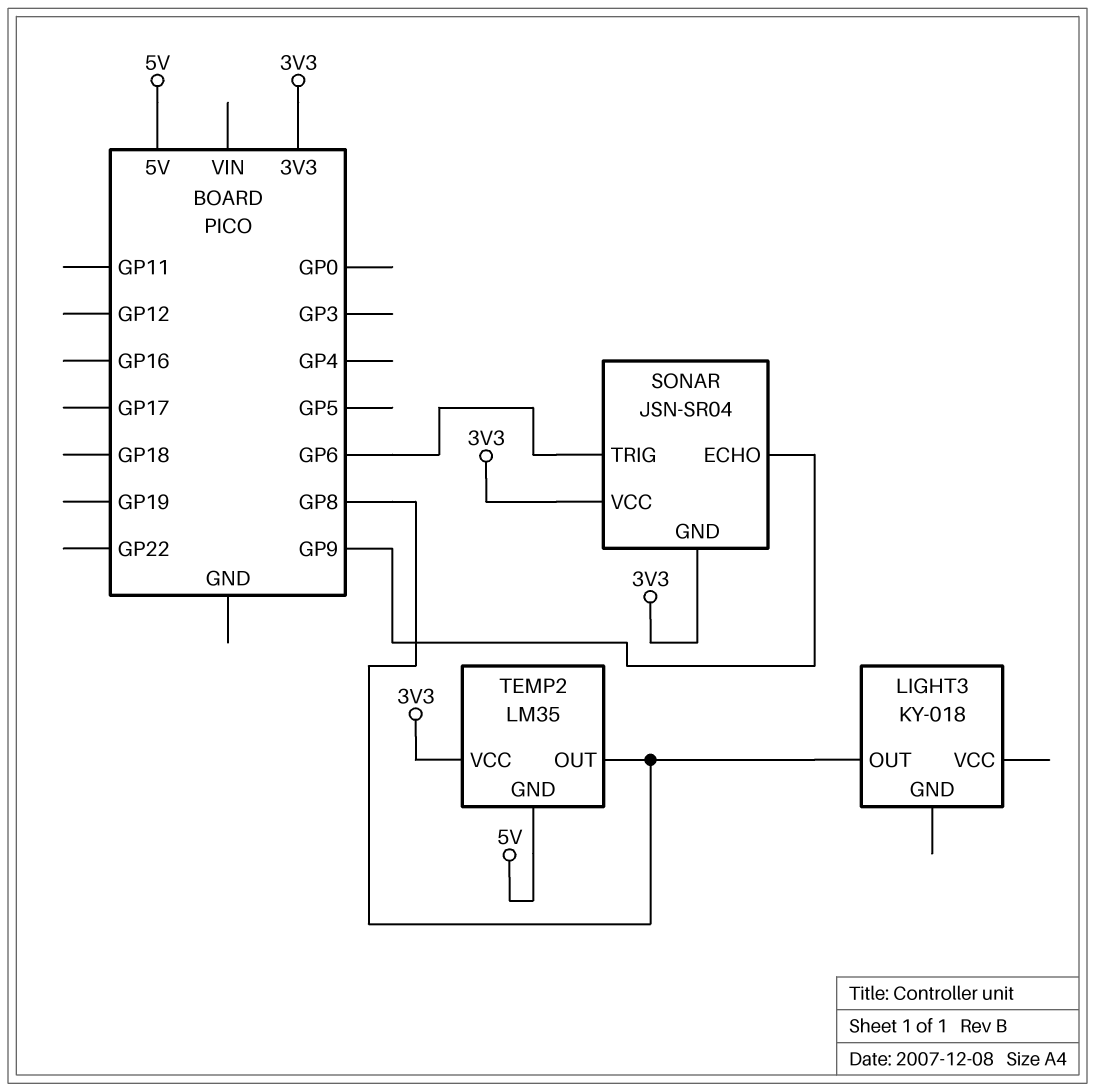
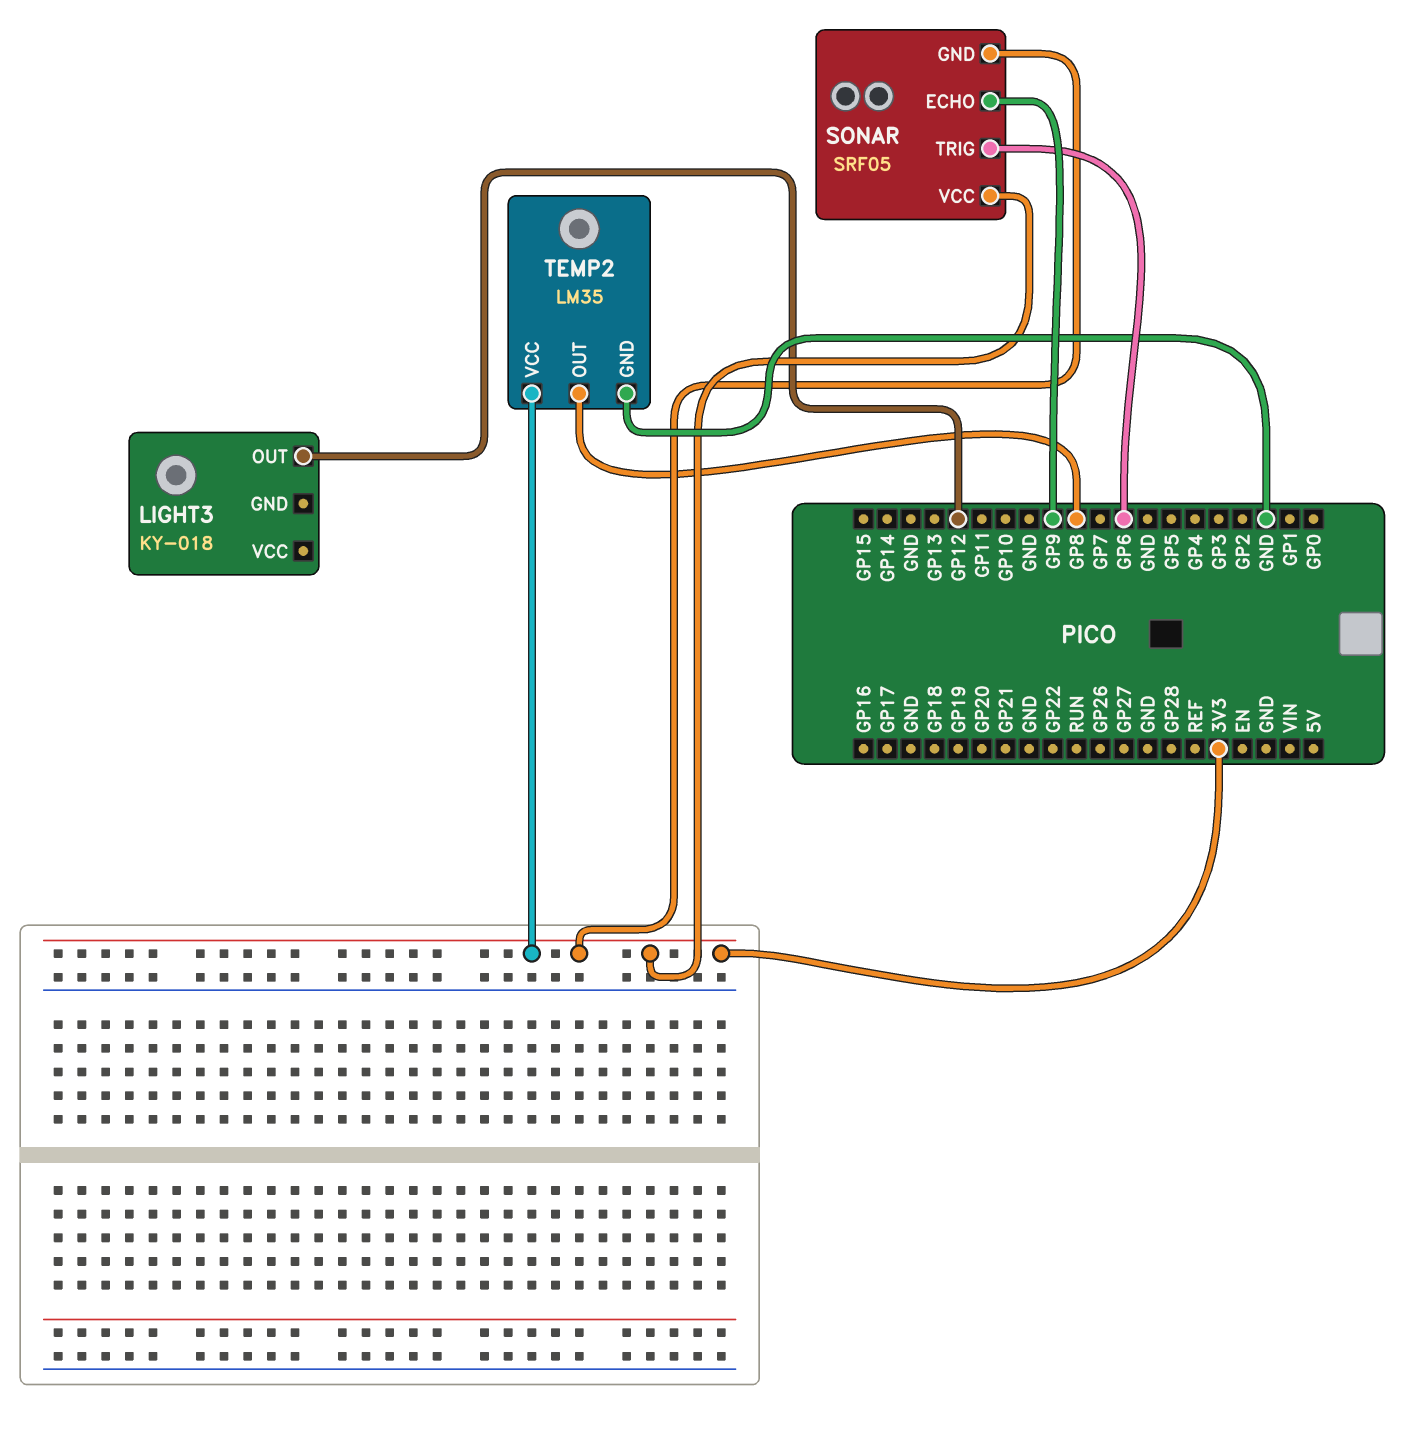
LIGHT3 pin OUT: GP8 -> GP12
SONAR: JSN-SR04 -> SRF05
TEMP2 pin GND: 5V -> GND

